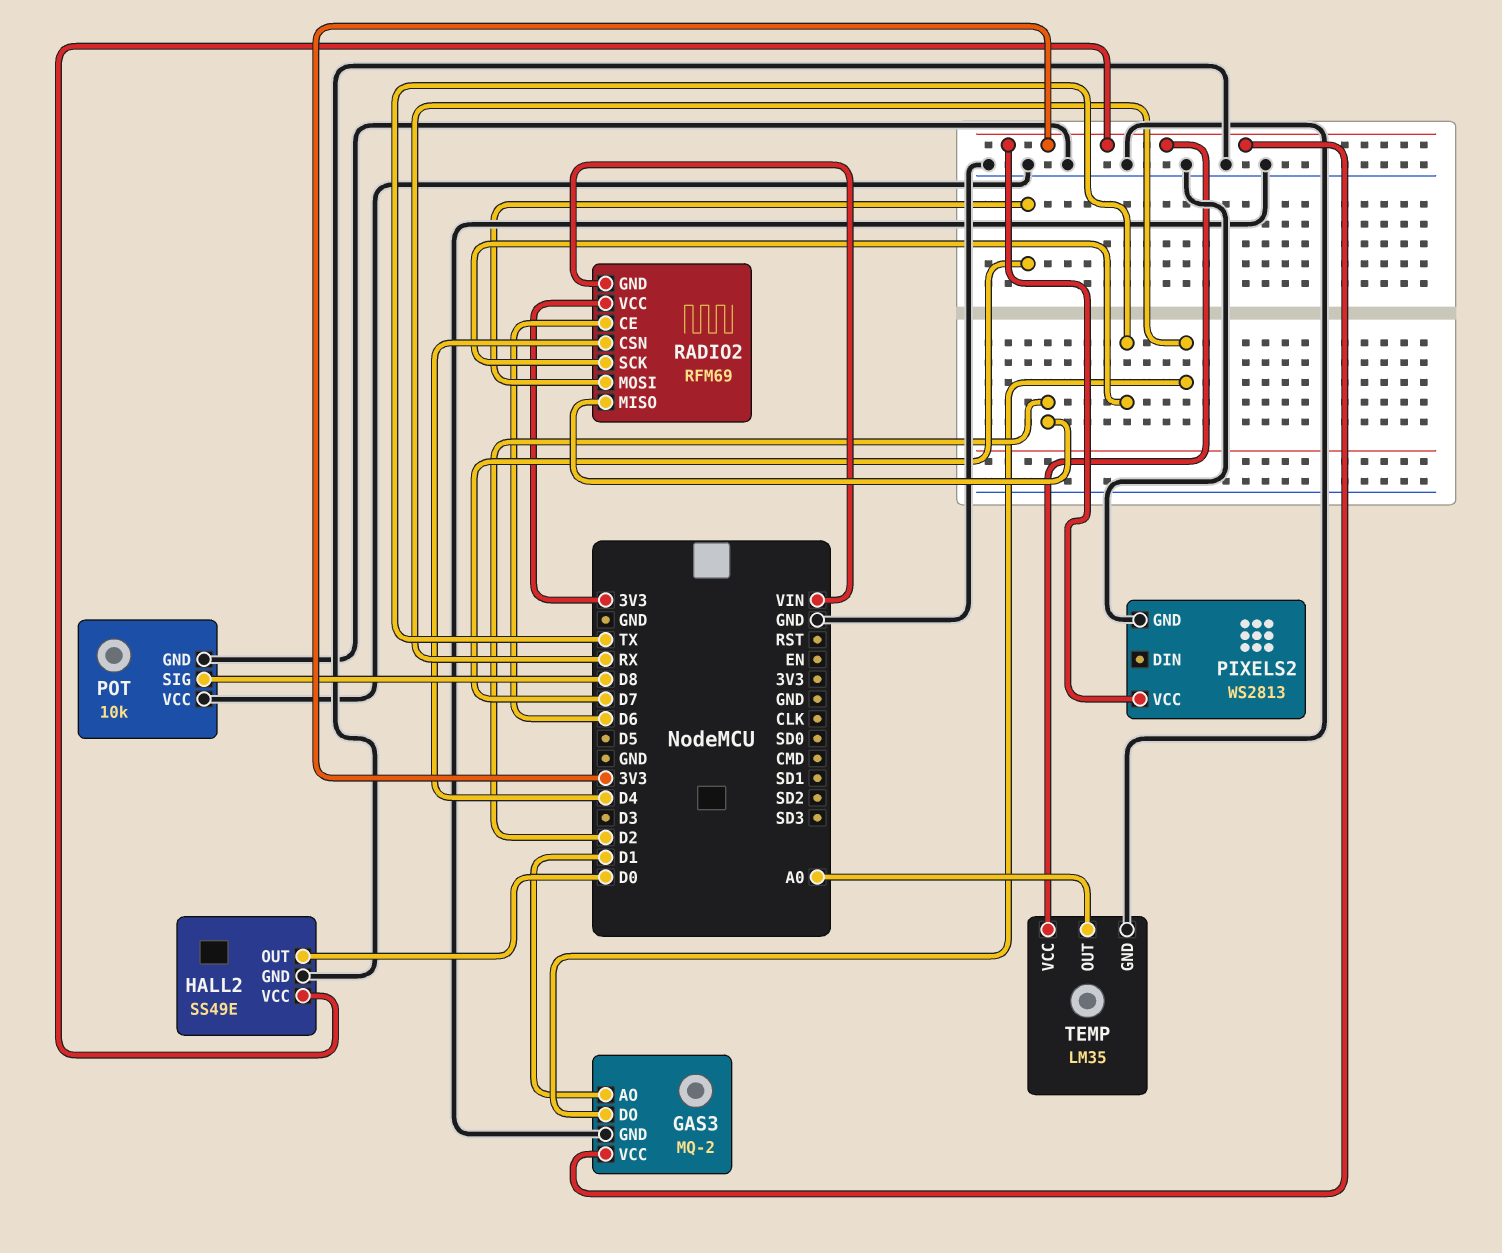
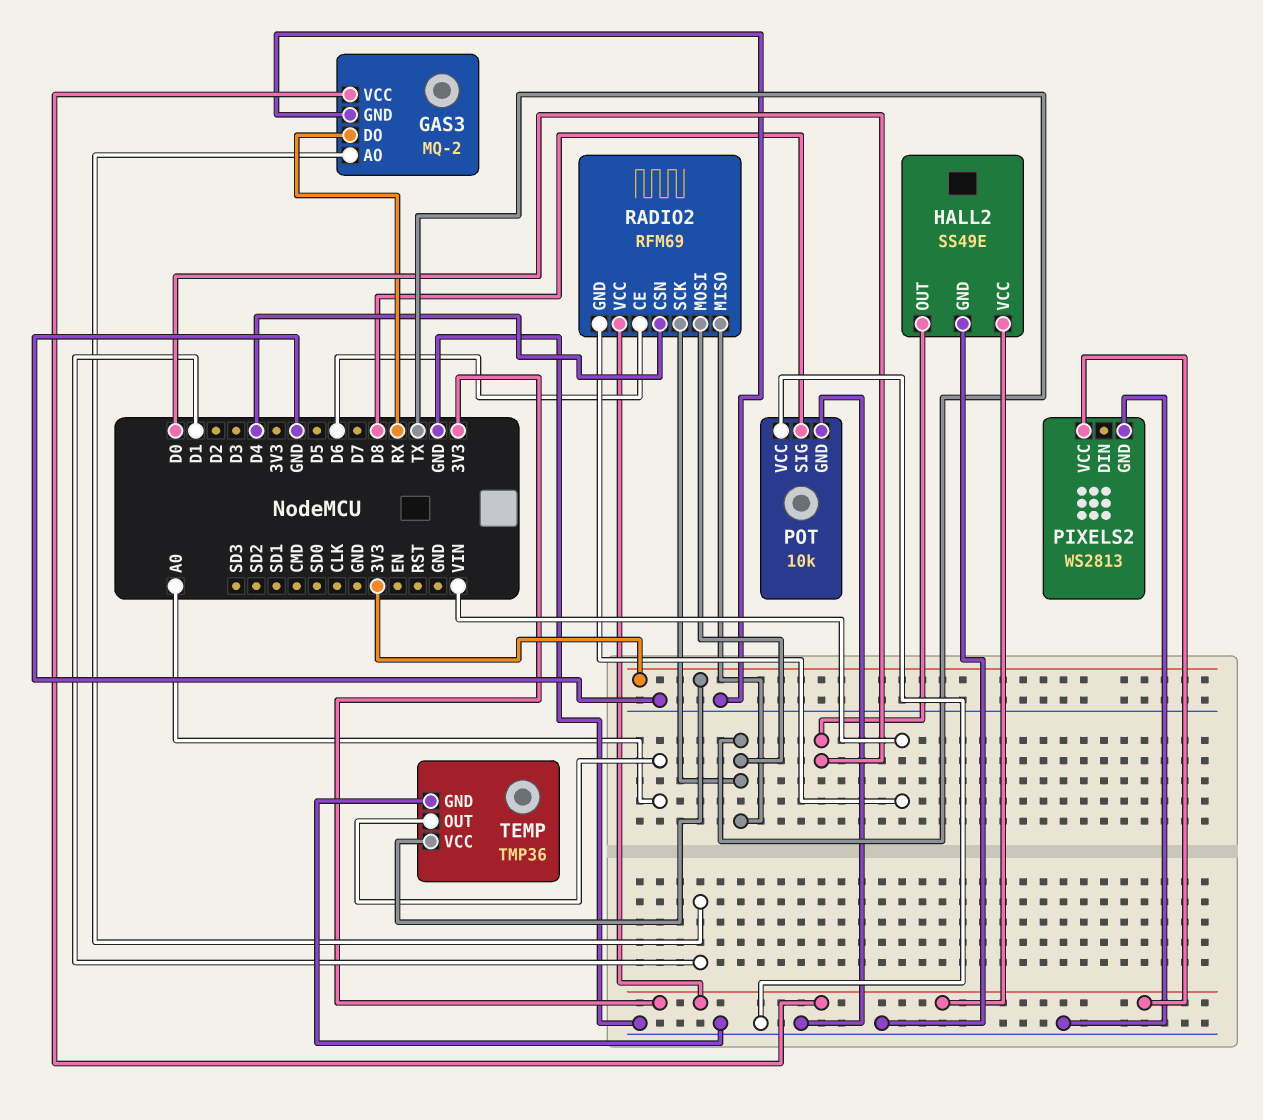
RADIO2 pin MISO: D2 -> TX
RADIO2 pin MOSI: D7 -> TX
TEMP: LM35 -> TMP36

